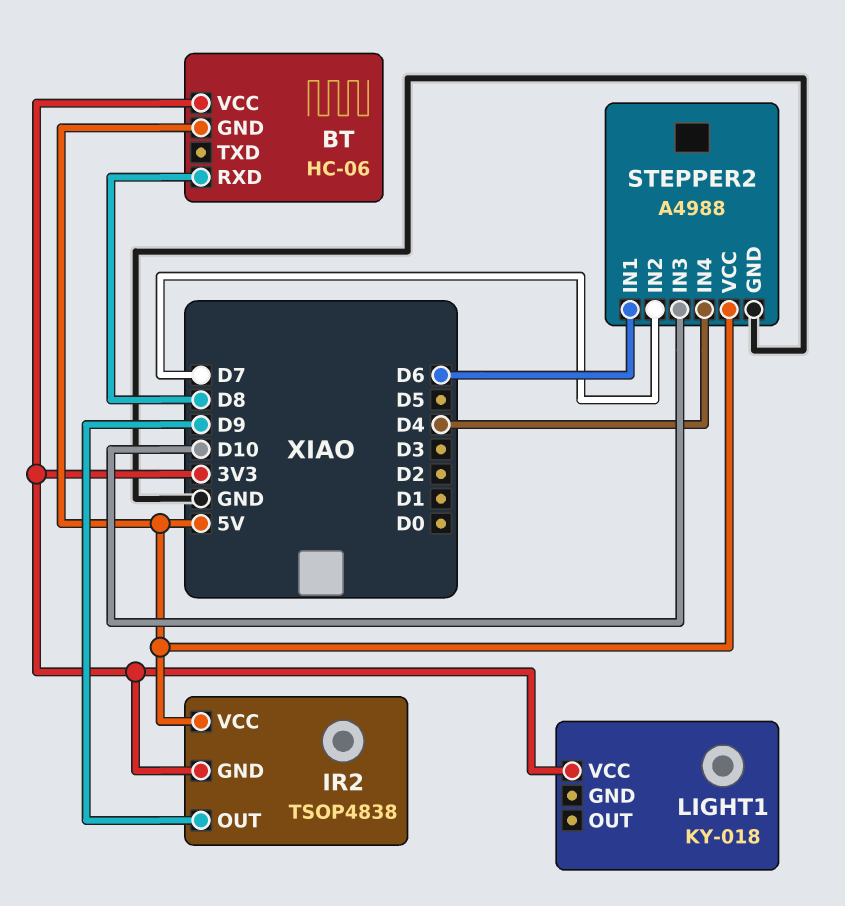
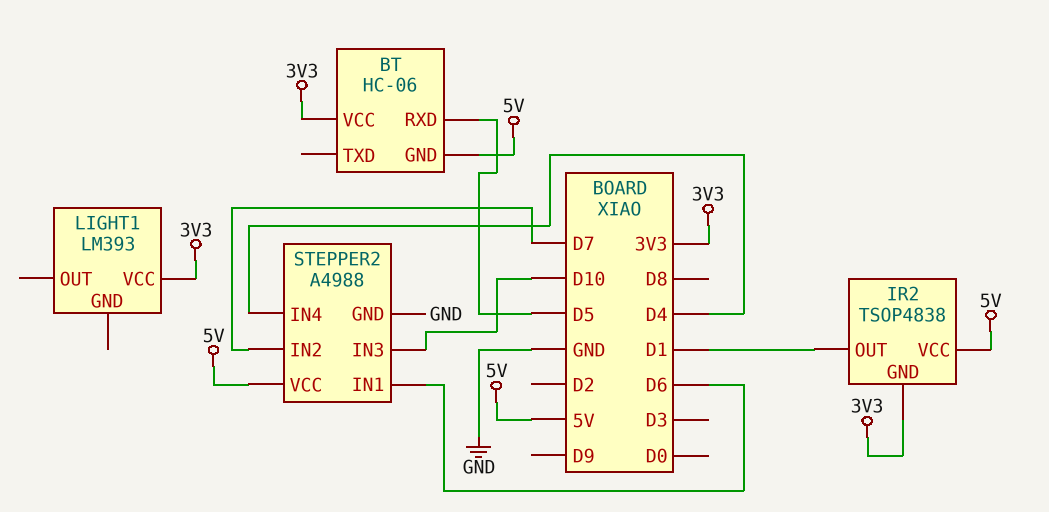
BT pin RXD: D8 -> D5
IR2 pin OUT: D9 -> D1
LIGHT1: KY-018 -> LM393

